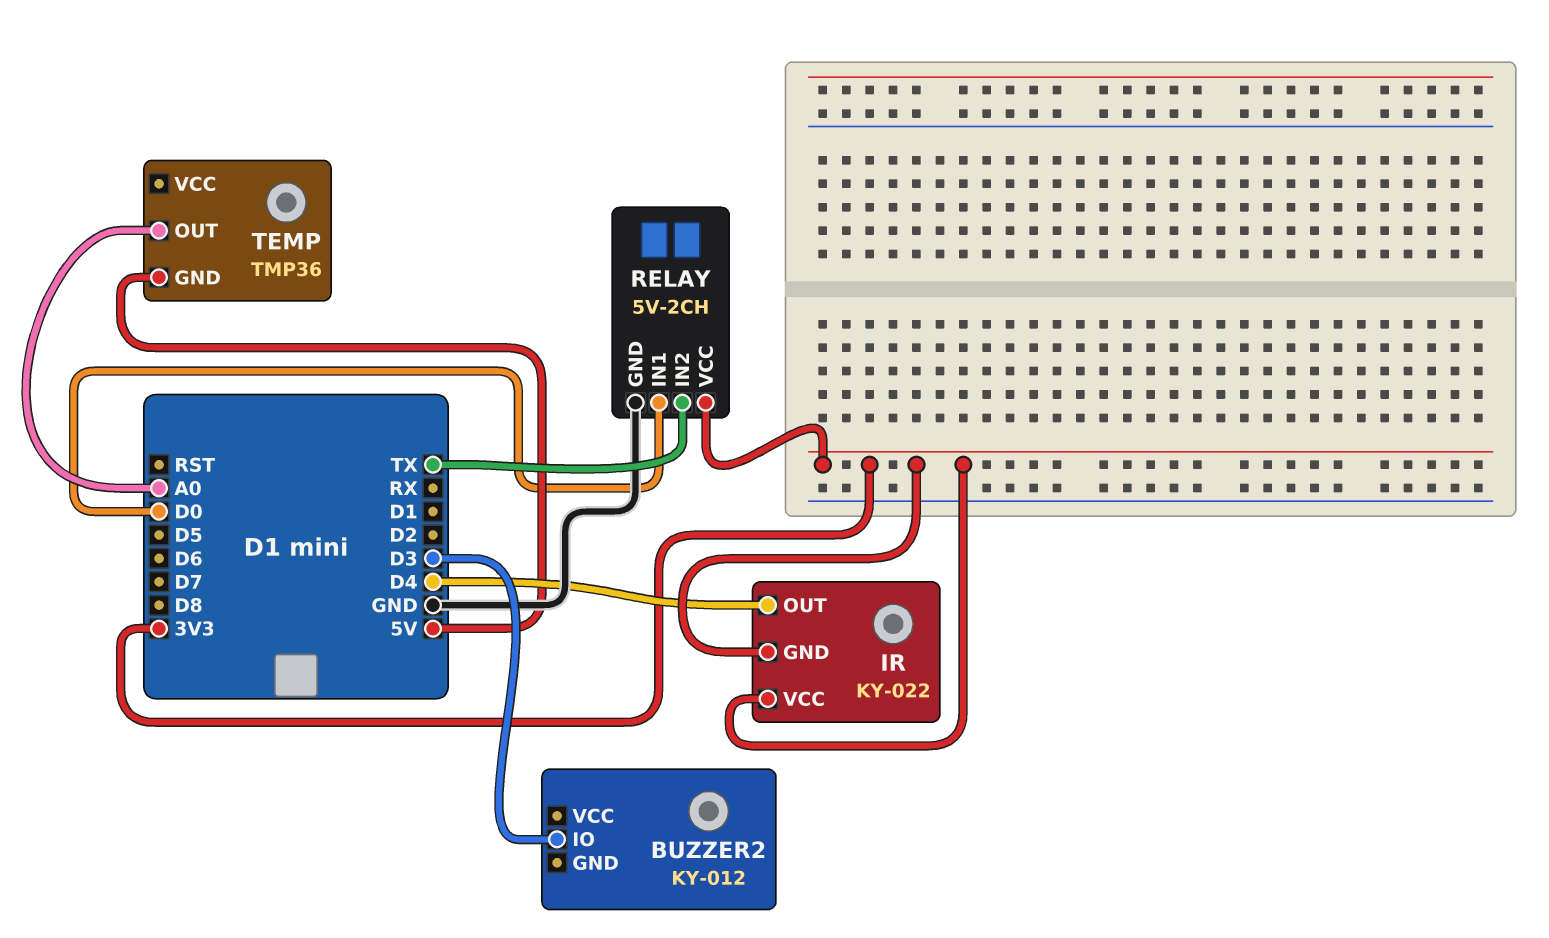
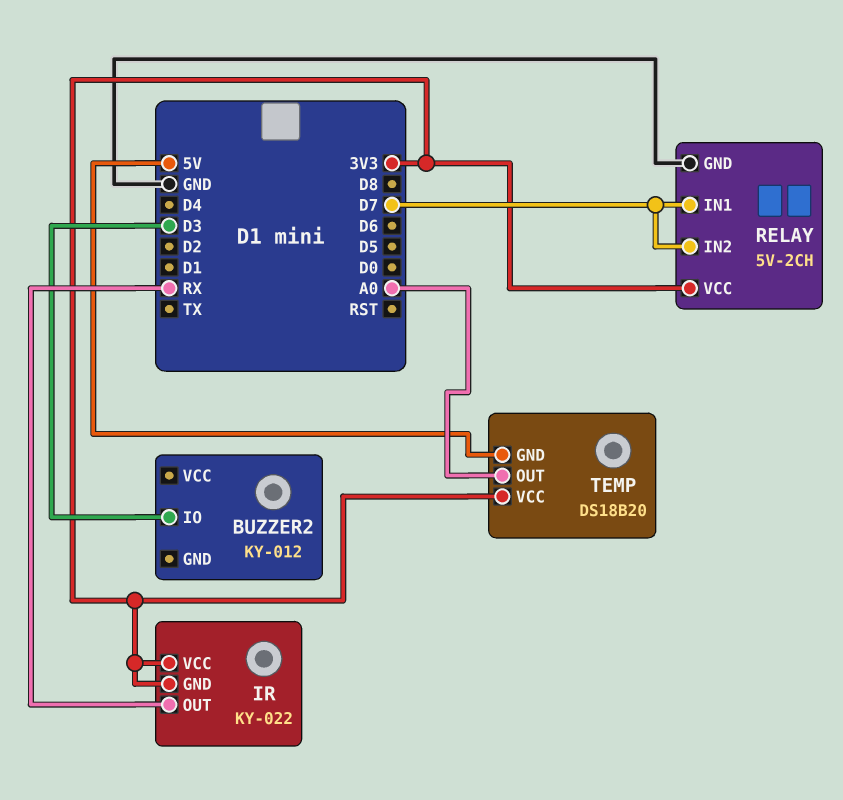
IR pin OUT: D4 -> RX
RELAY pin IN1: D0 -> D7
RELAY pin IN2: TX -> D7
TEMP: TMP36 -> DS18B20
TEMP pin VCC: none -> 3V3

